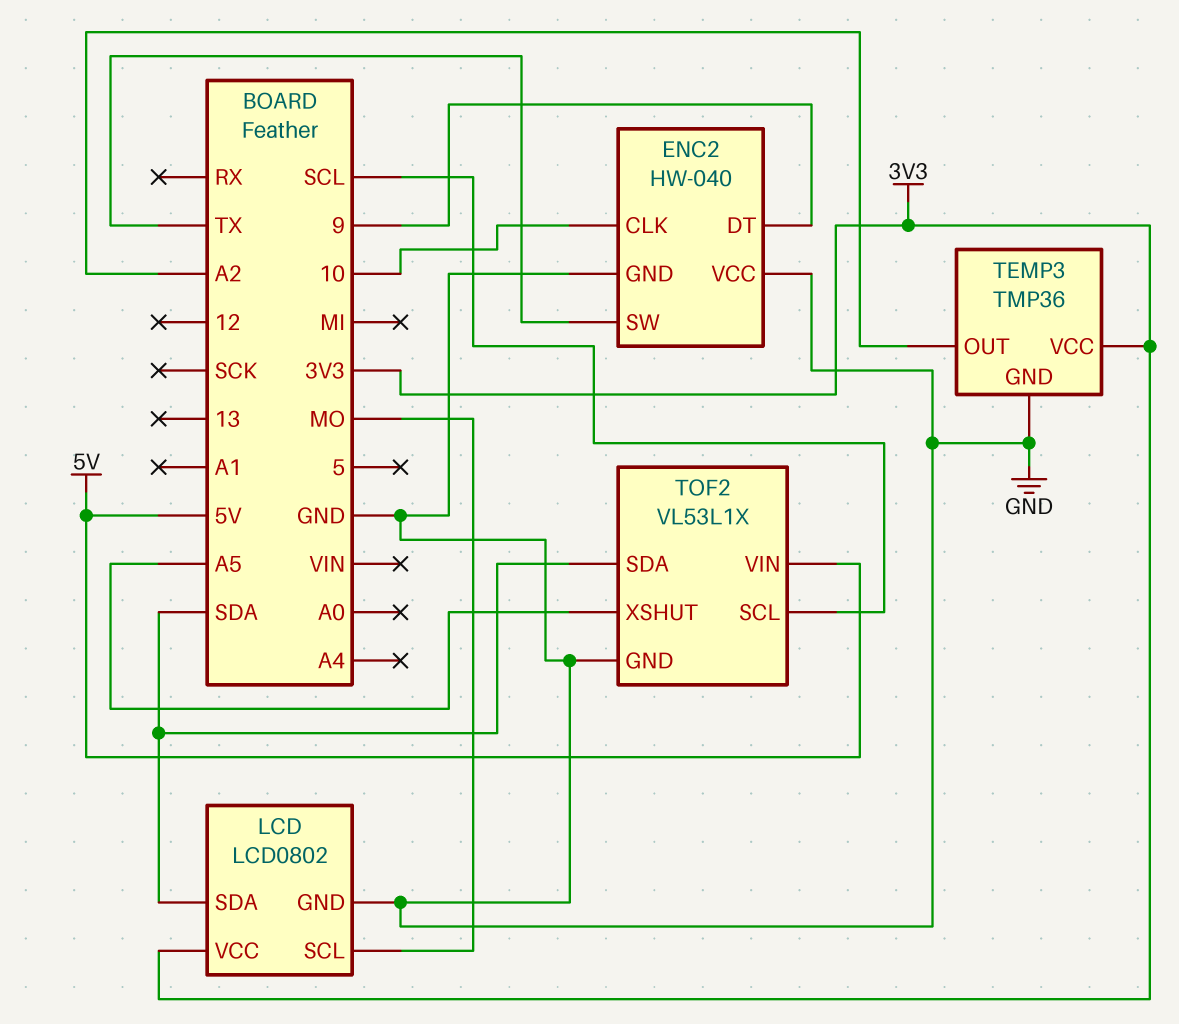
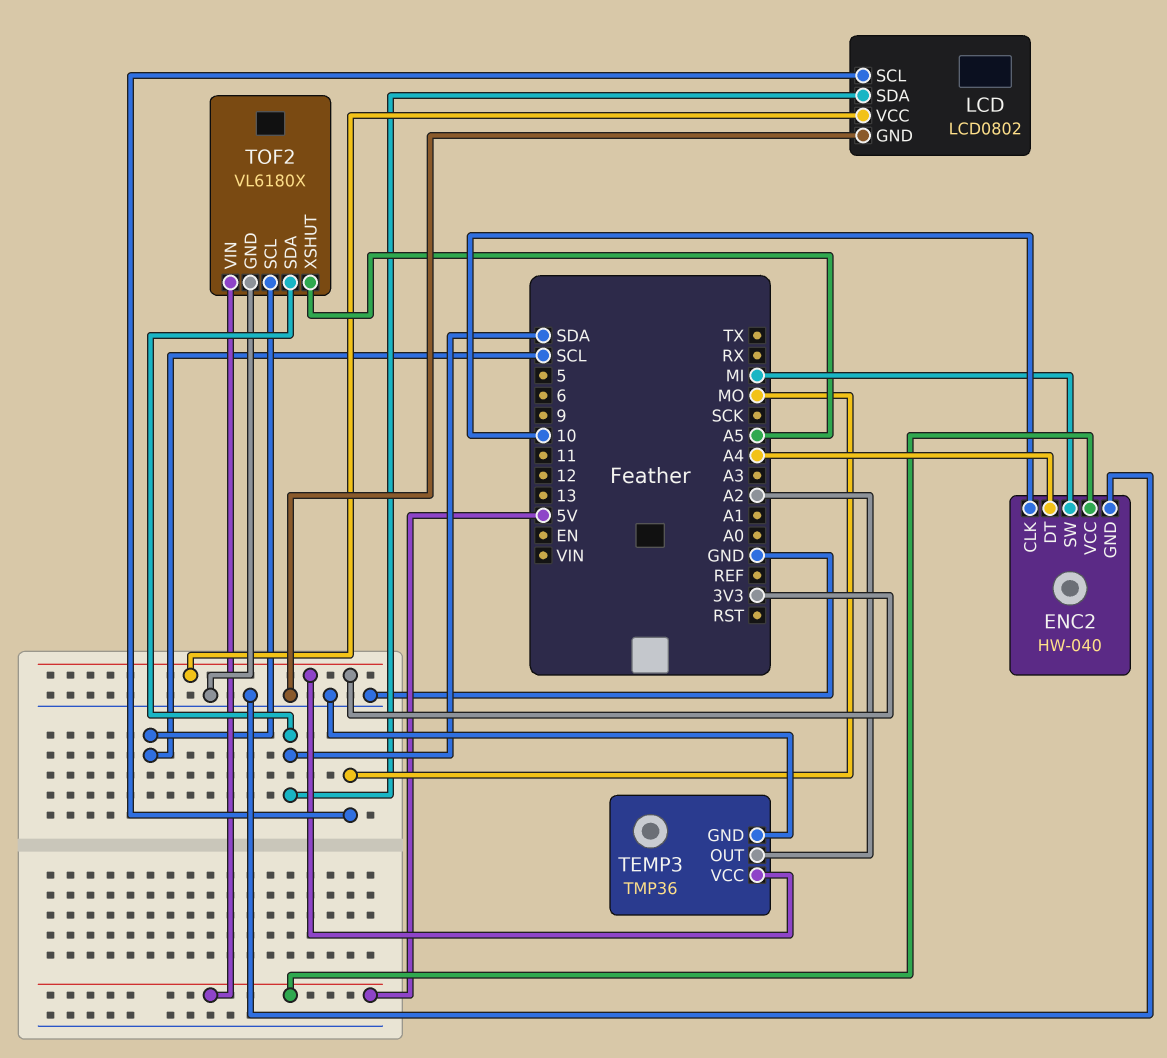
ENC2 pin DT: 9 -> A4
ENC2 pin SW: TX -> MI
ENC2 pin VCC: GND -> 5V
TOF2: VL53L1X -> VL6180X

